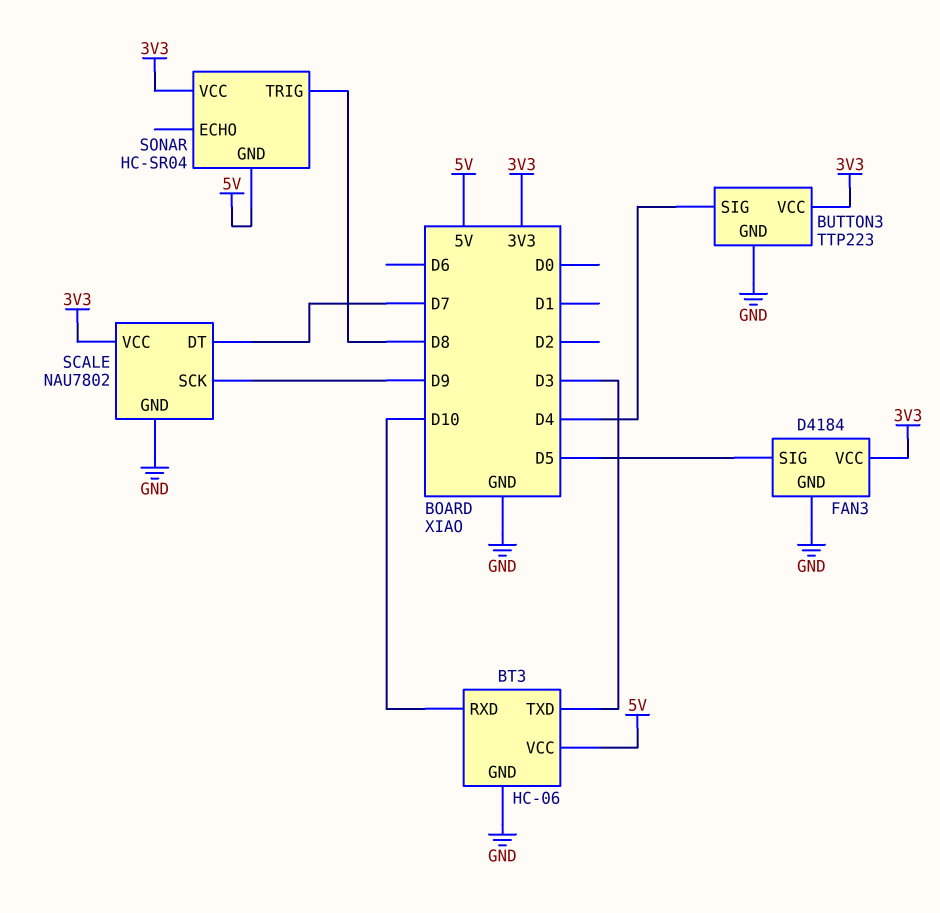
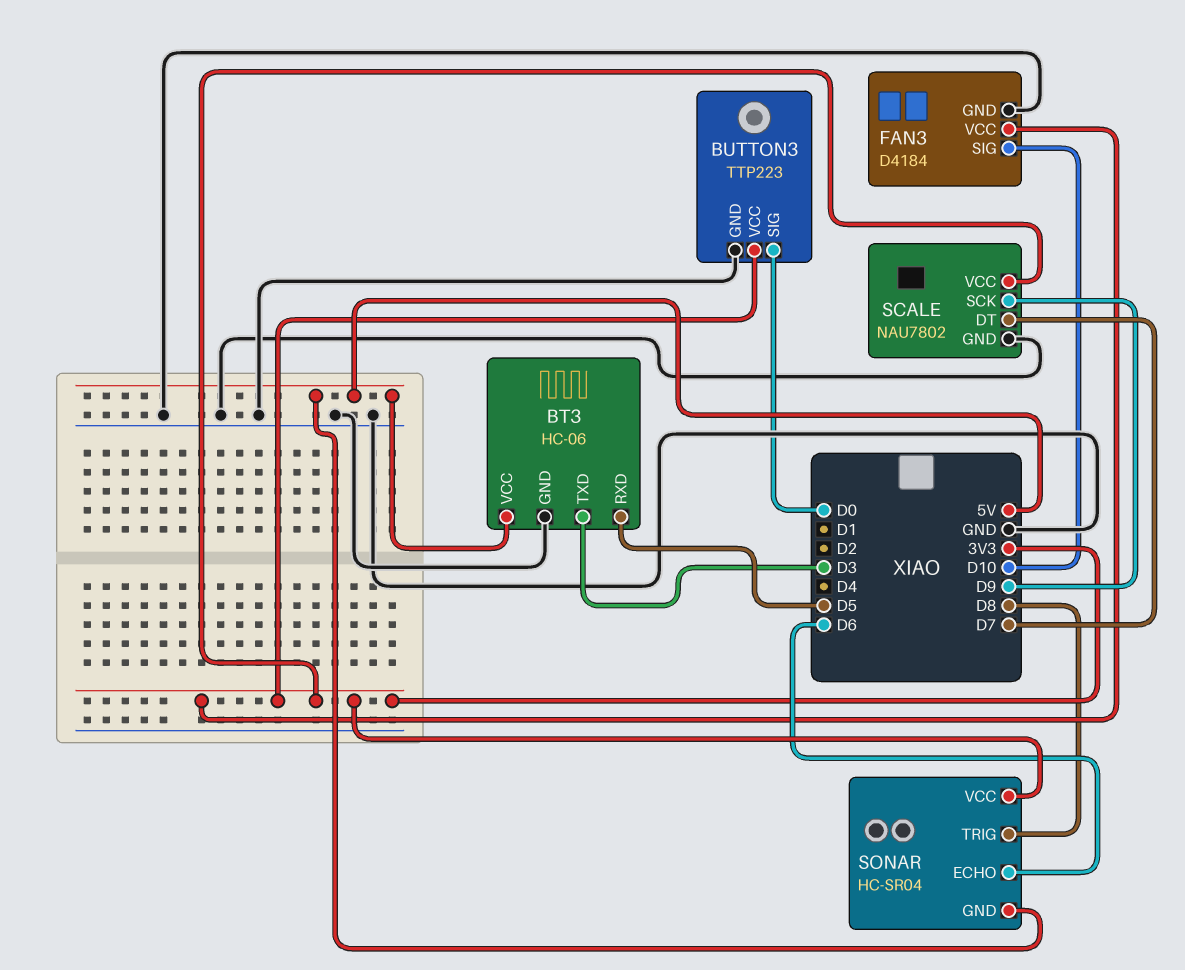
BT3 pin RXD: D10 -> D5
BUTTON3 pin SIG: D4 -> D0
FAN3 pin SIG: D5 -> D10
SONAR pin ECHO: none -> D6

